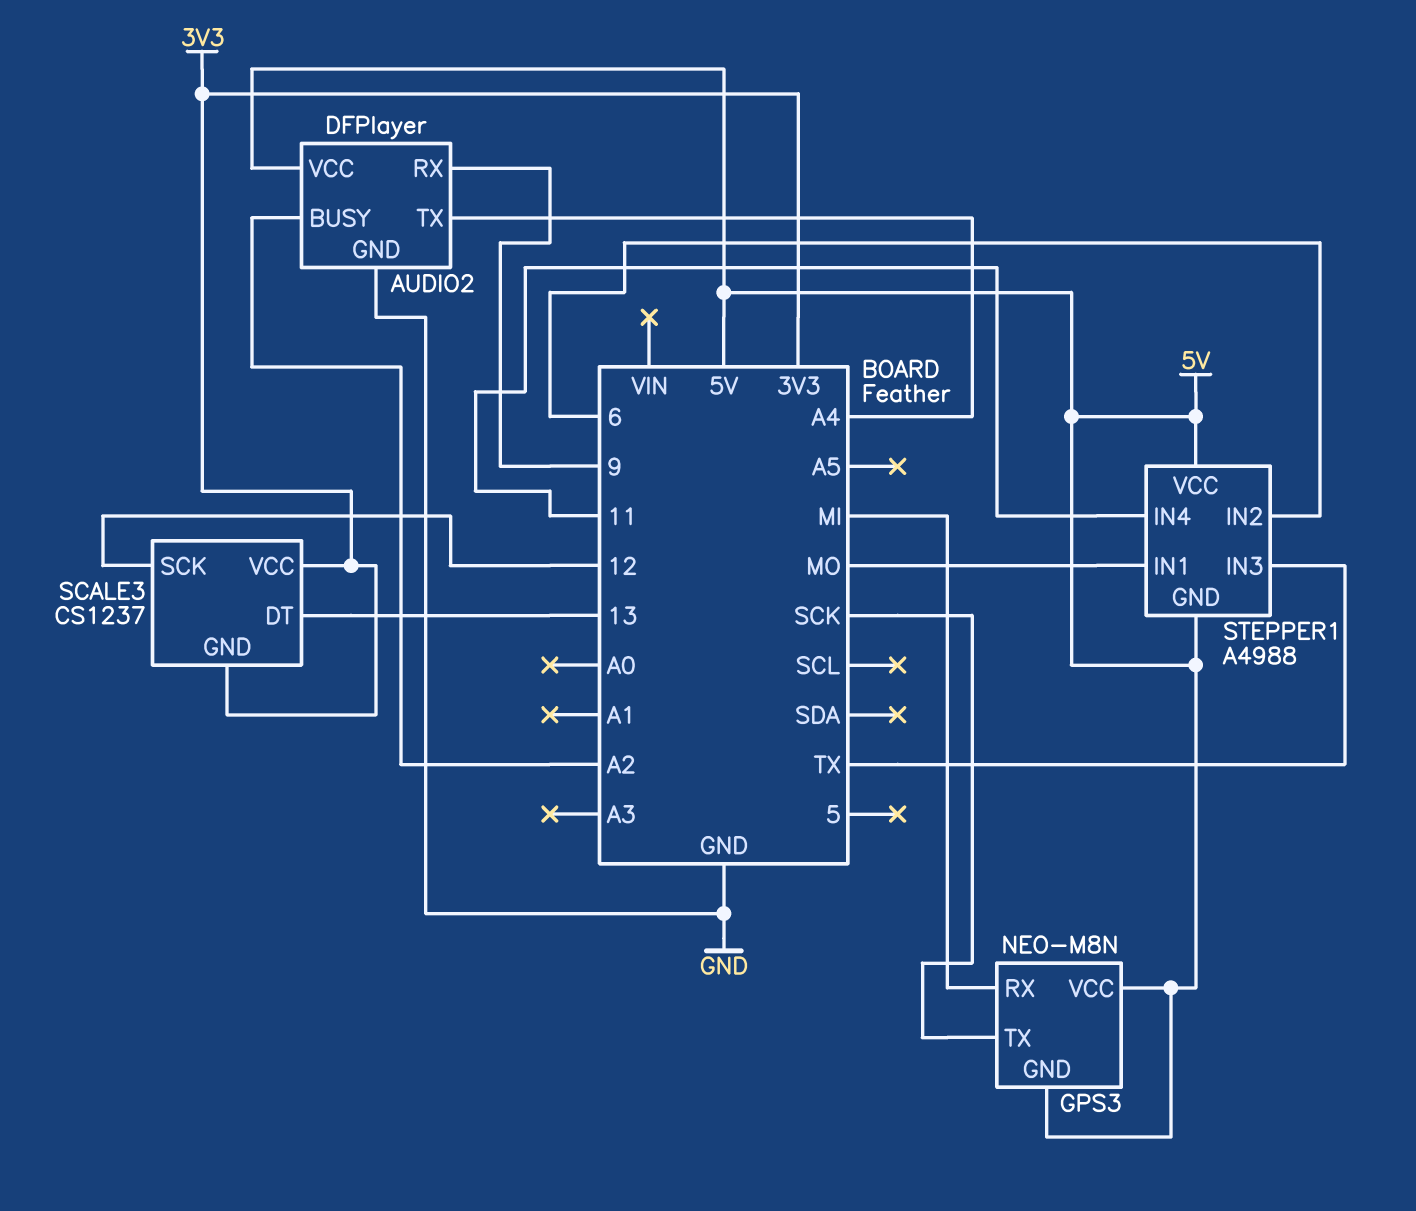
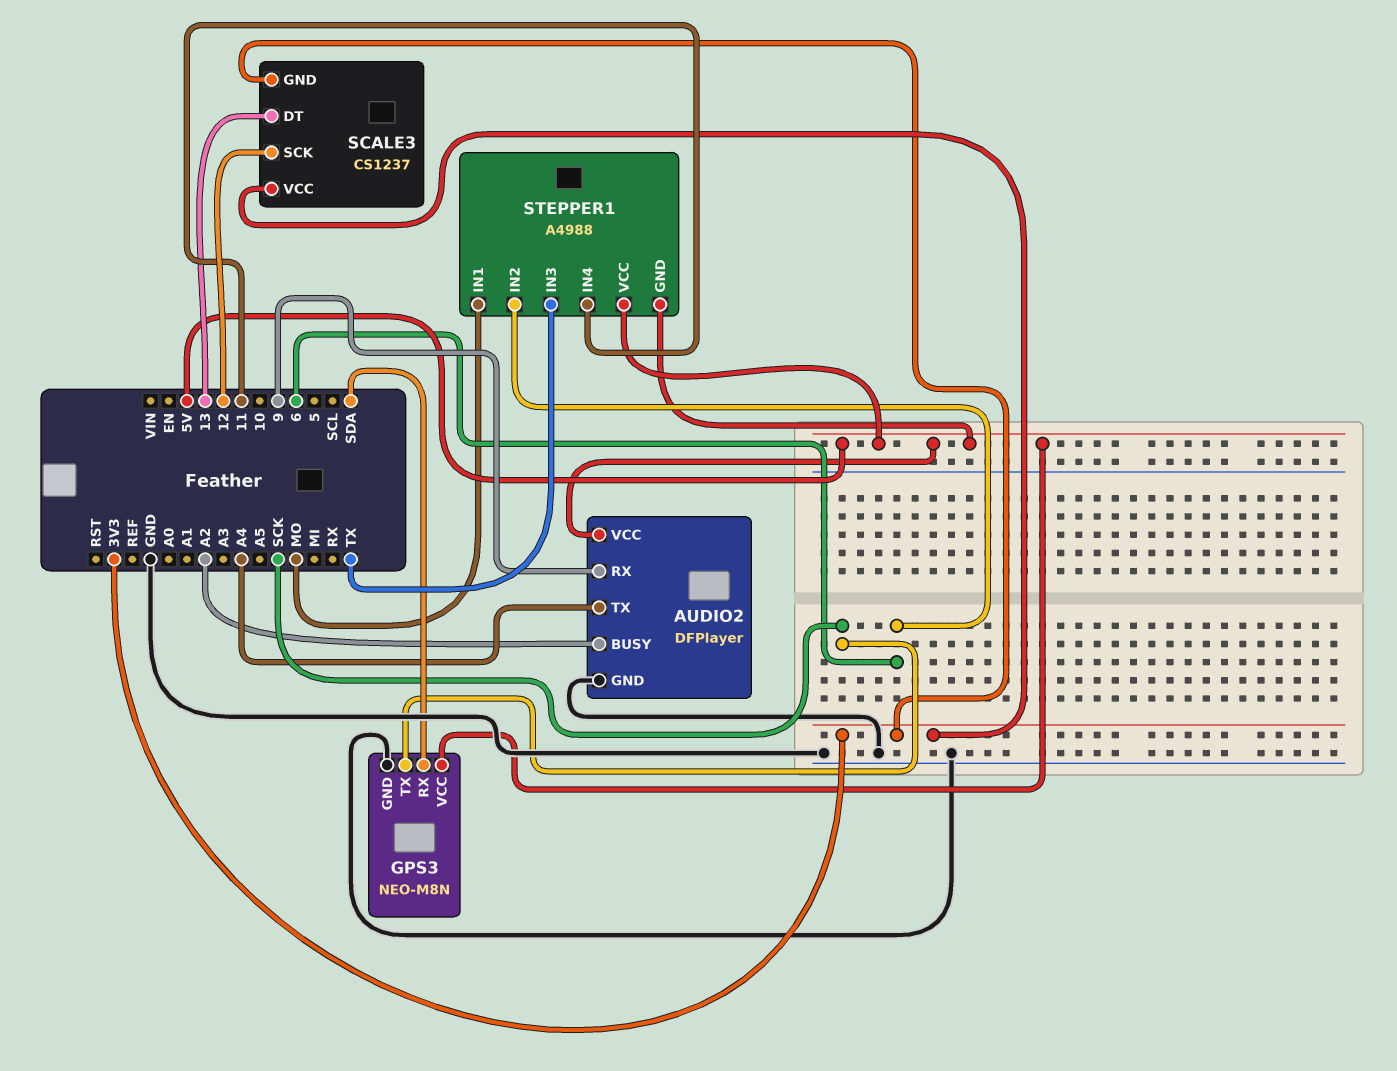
GPS3 pin GND: 5V -> GND
GPS3 pin RX: MI -> SDA

